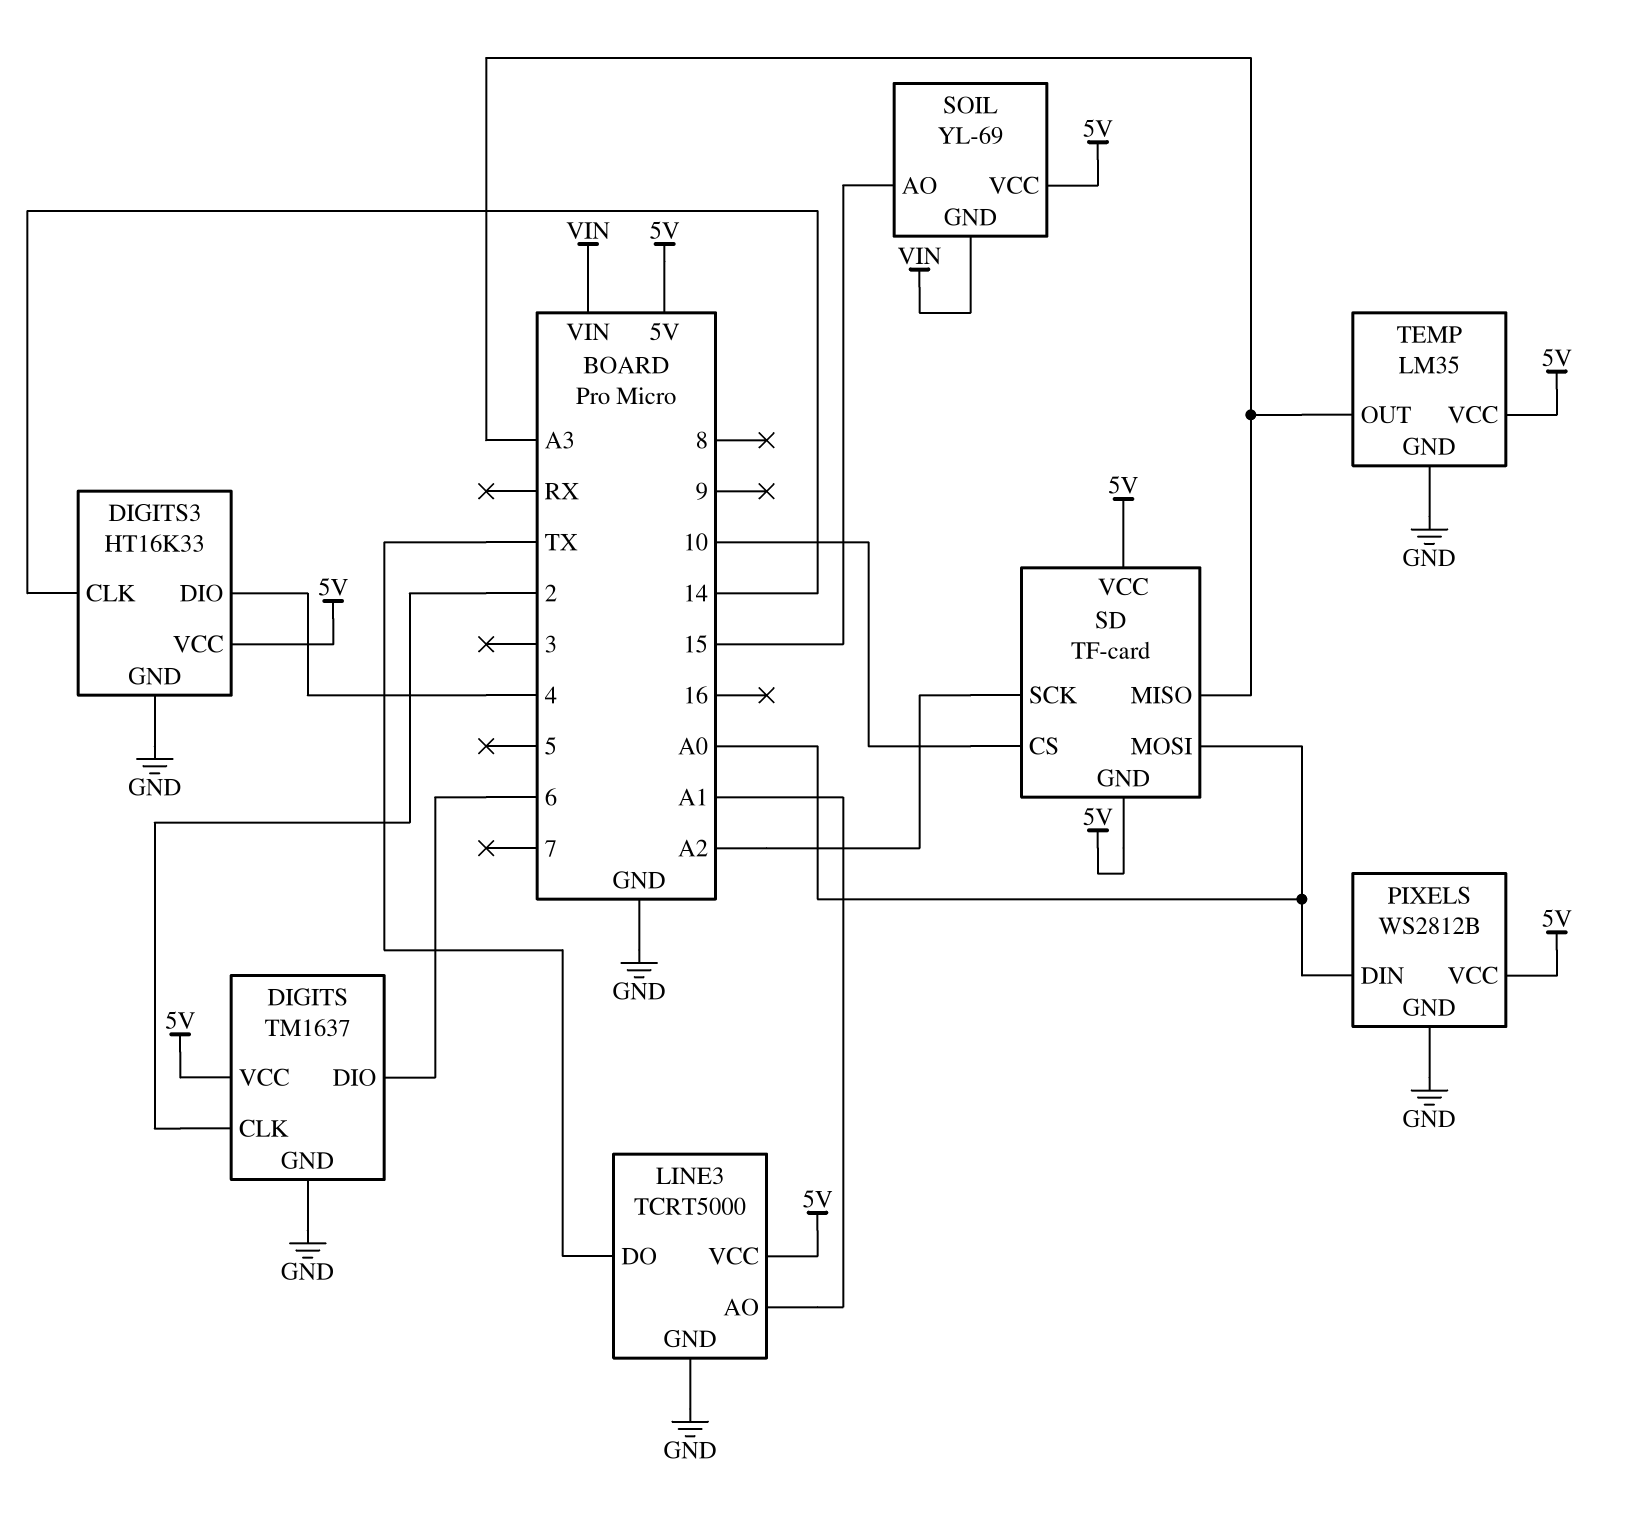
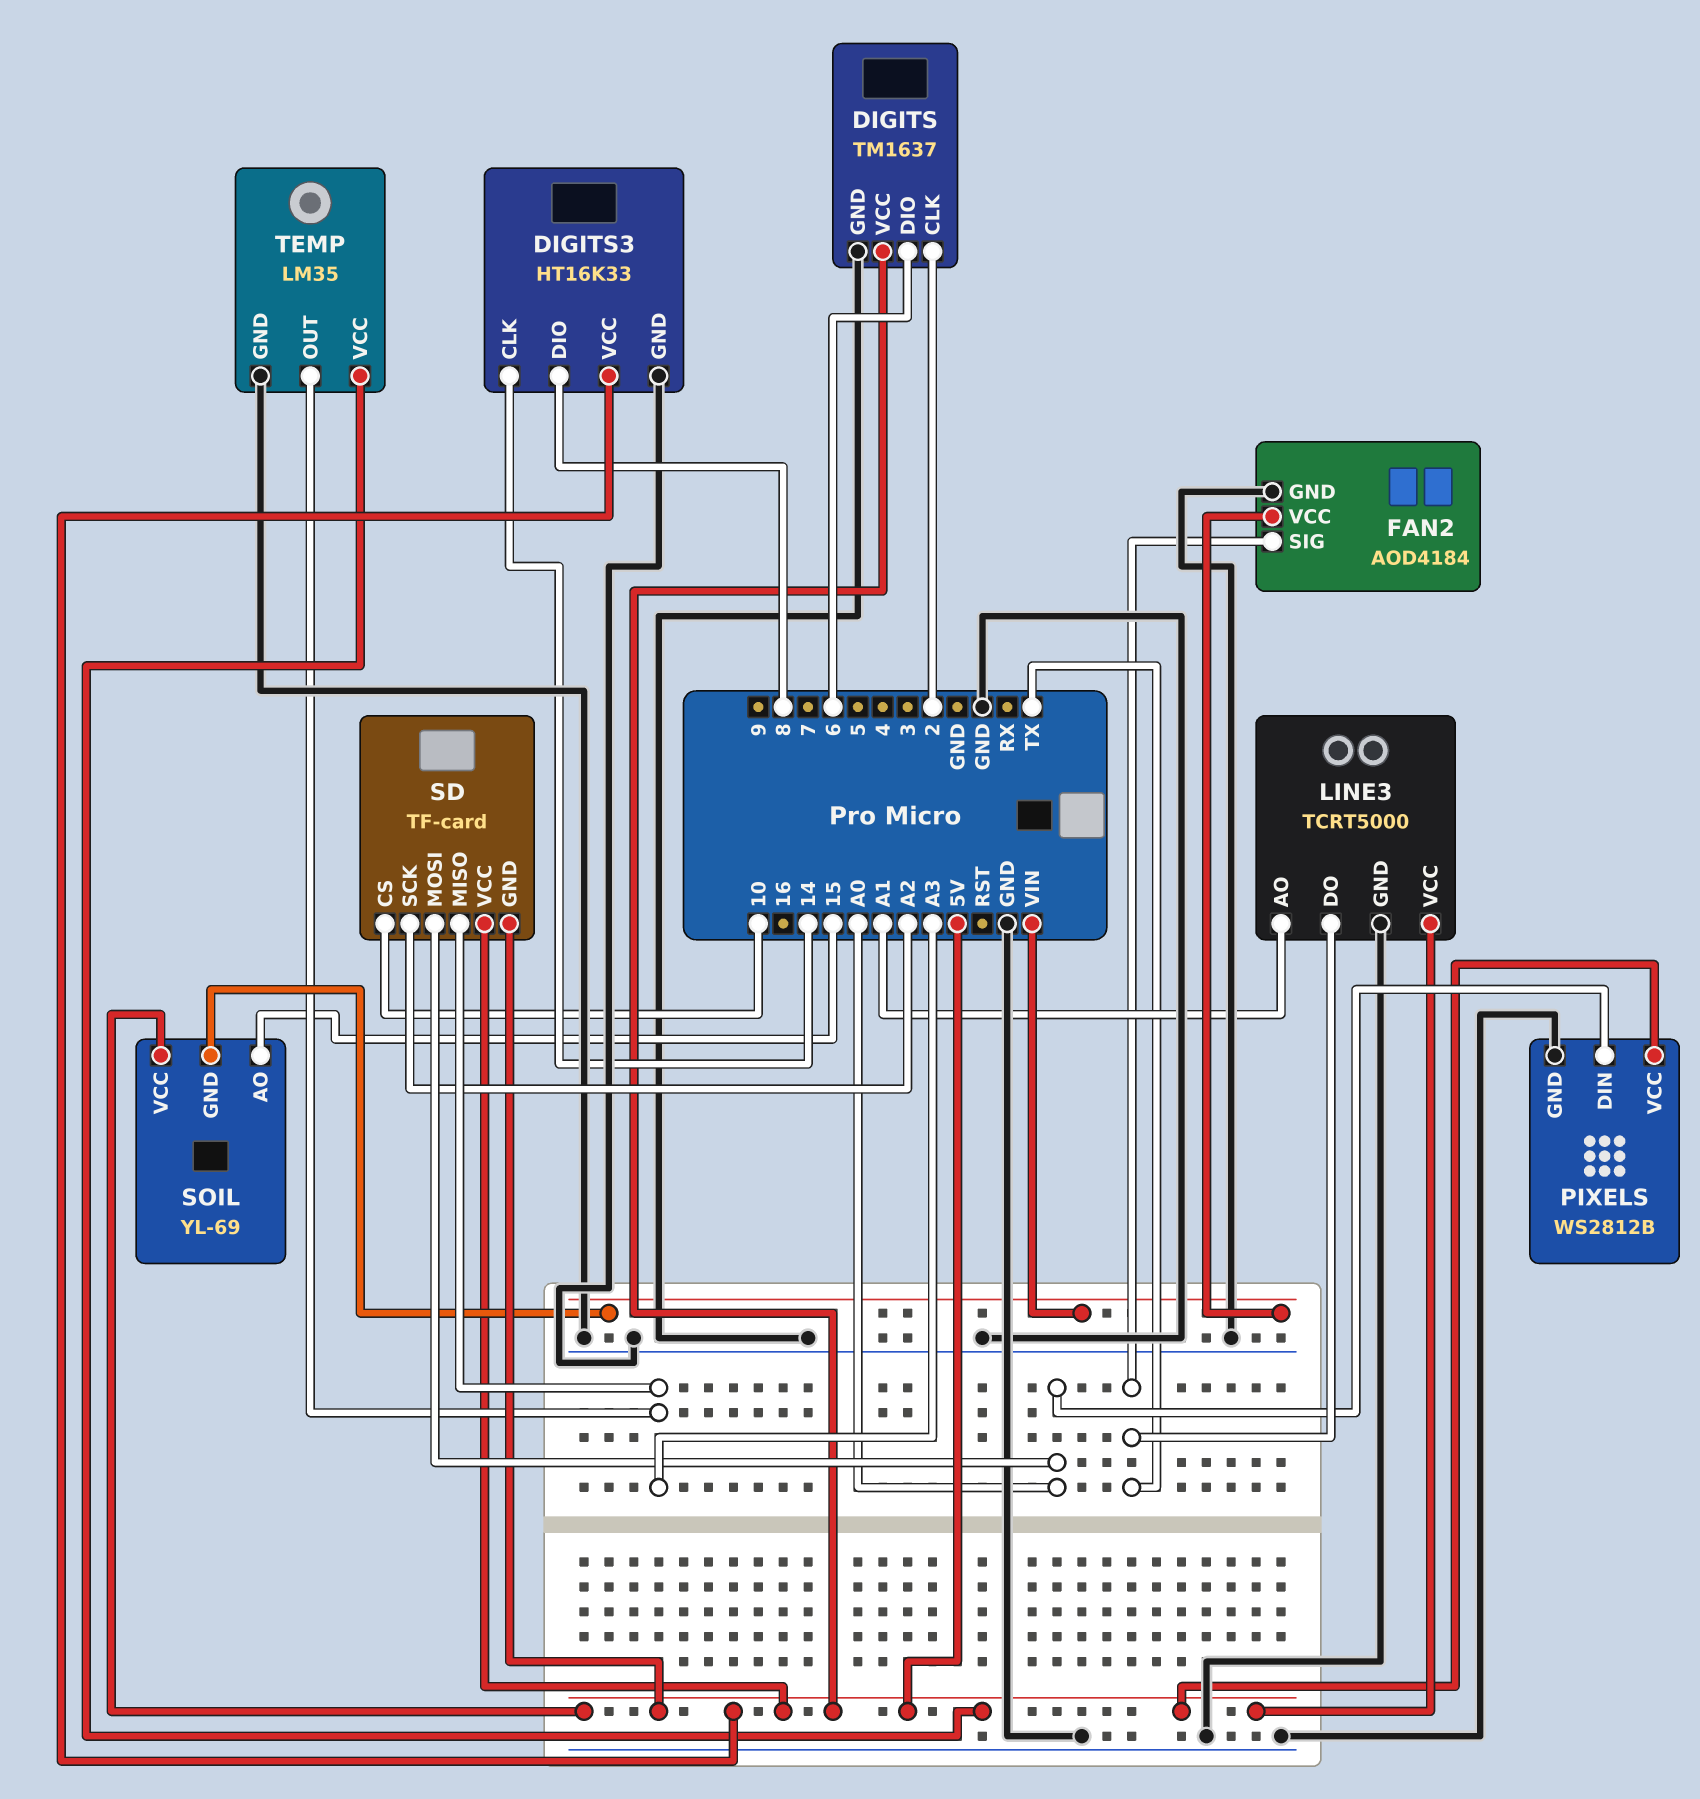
DIGITS3 pin DIO: 4 -> 8
FAN2: none -> AOD4184
FAN2 pin GND: none -> GND
FAN2 pin SIG: none -> TX
FAN2 pin VCC: none -> VIN

